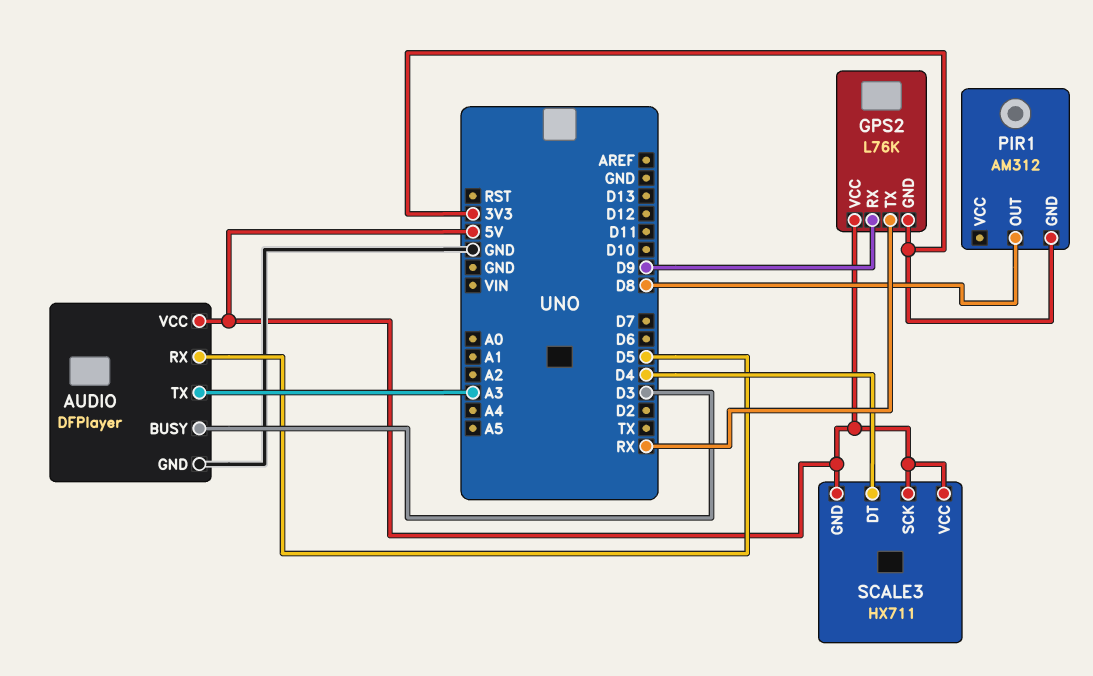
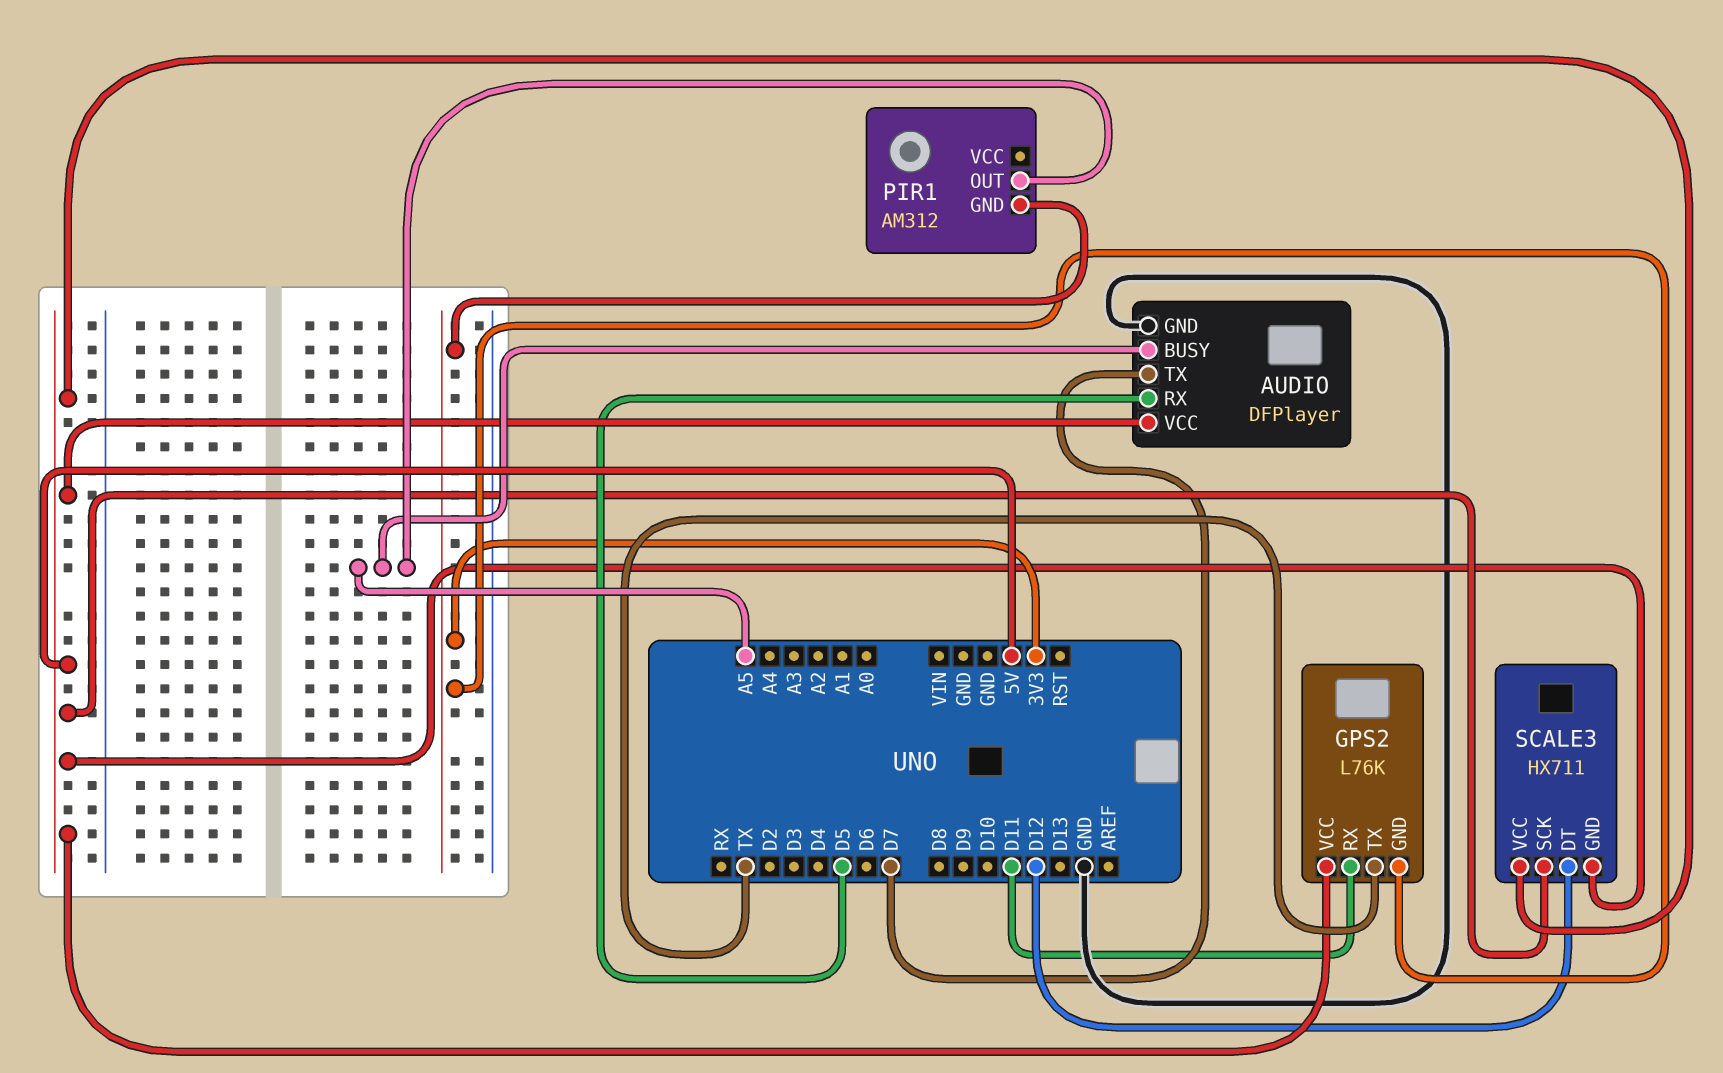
AUDIO pin BUSY: D3 -> A5
AUDIO pin TX: A3 -> D7
GPS2 pin RX: D9 -> D11
GPS2 pin TX: RX -> TX
PIR1 pin OUT: D8 -> A5
SCALE3 pin DT: D4 -> D12

